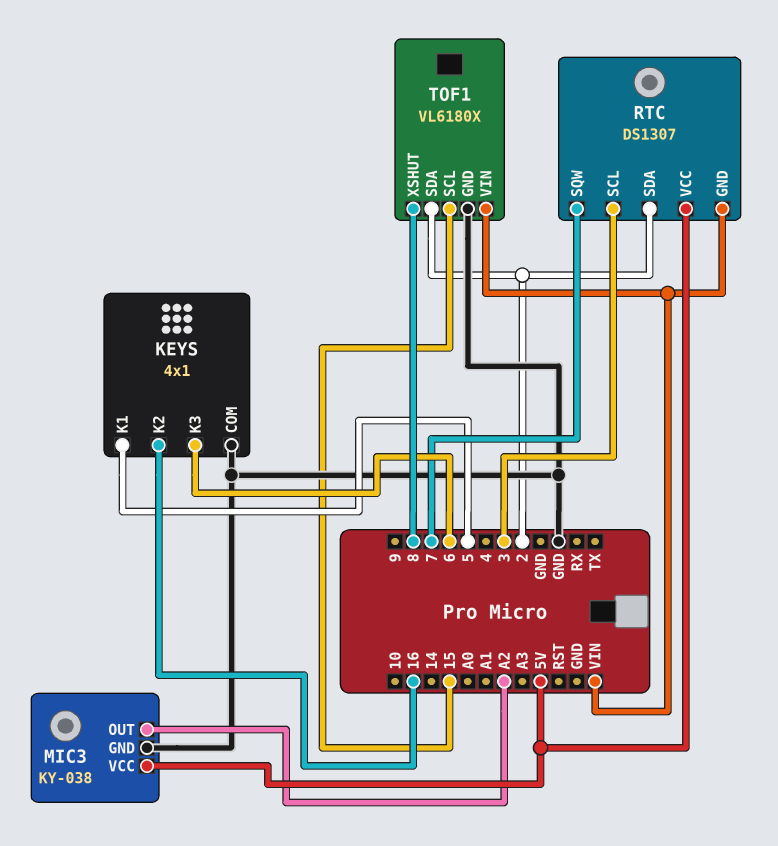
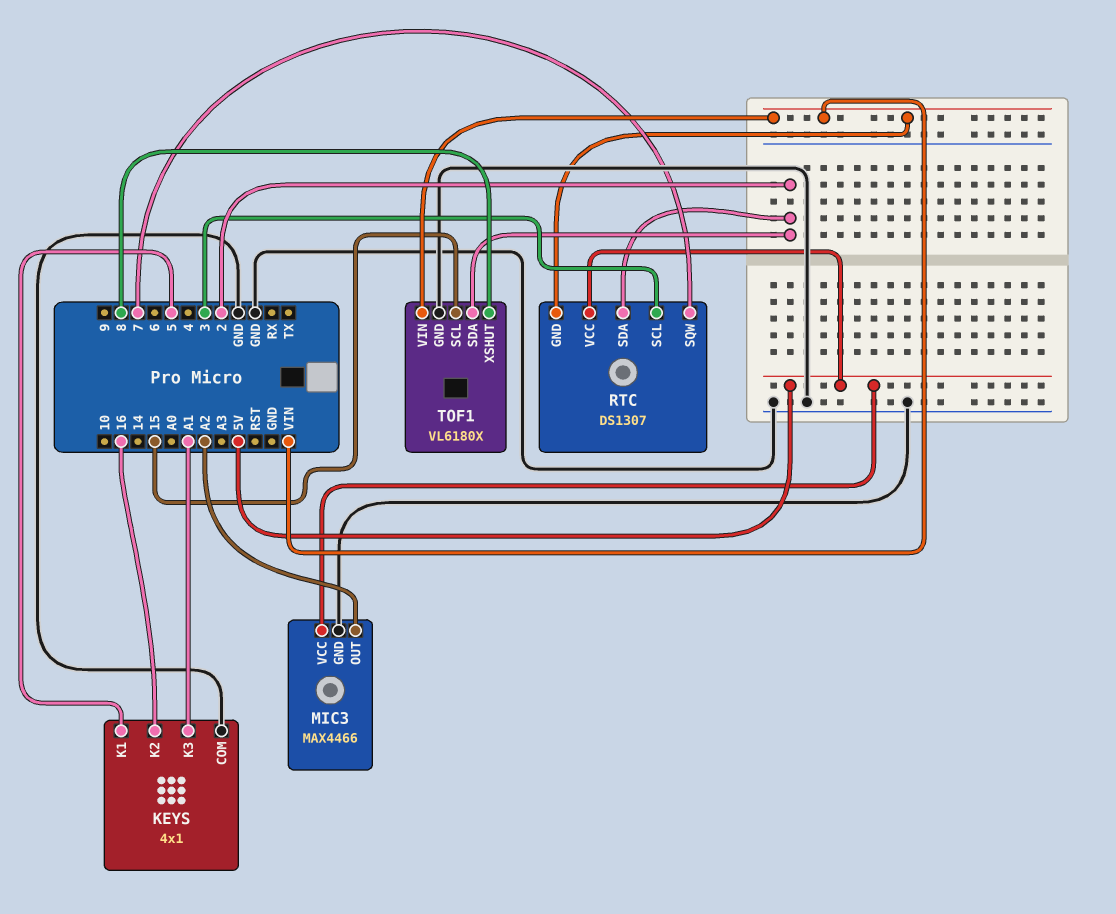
KEYS pin K3: 6 -> A1
MIC3: KY-038 -> MAX4466

